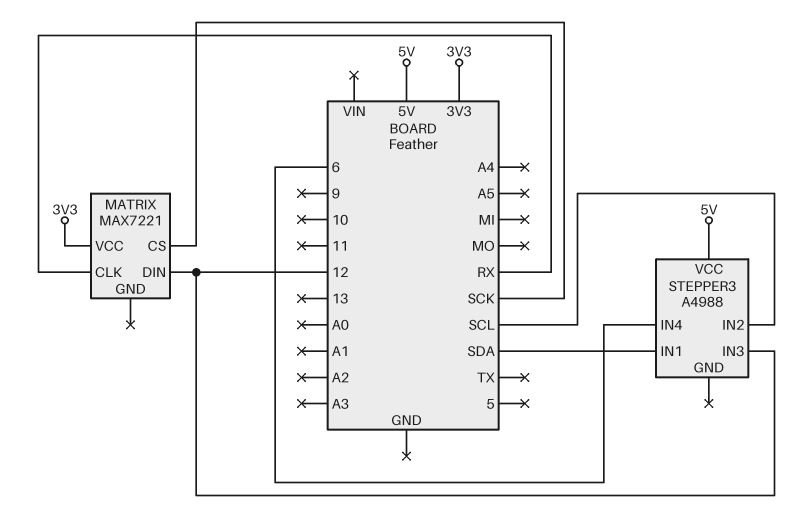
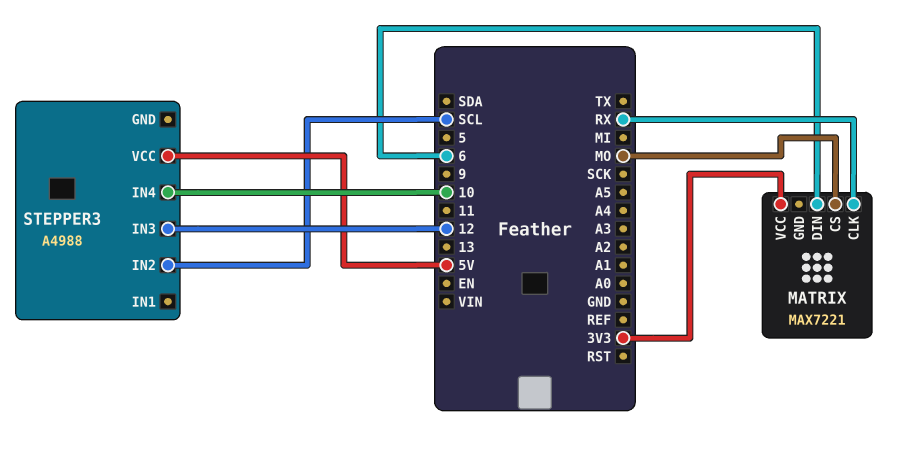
MATRIX pin CS: SCK -> MO
MATRIX pin DIN: 12 -> 6
STEPPER3 pin IN1: SDA -> none
STEPPER3 pin IN4: 6 -> 10

